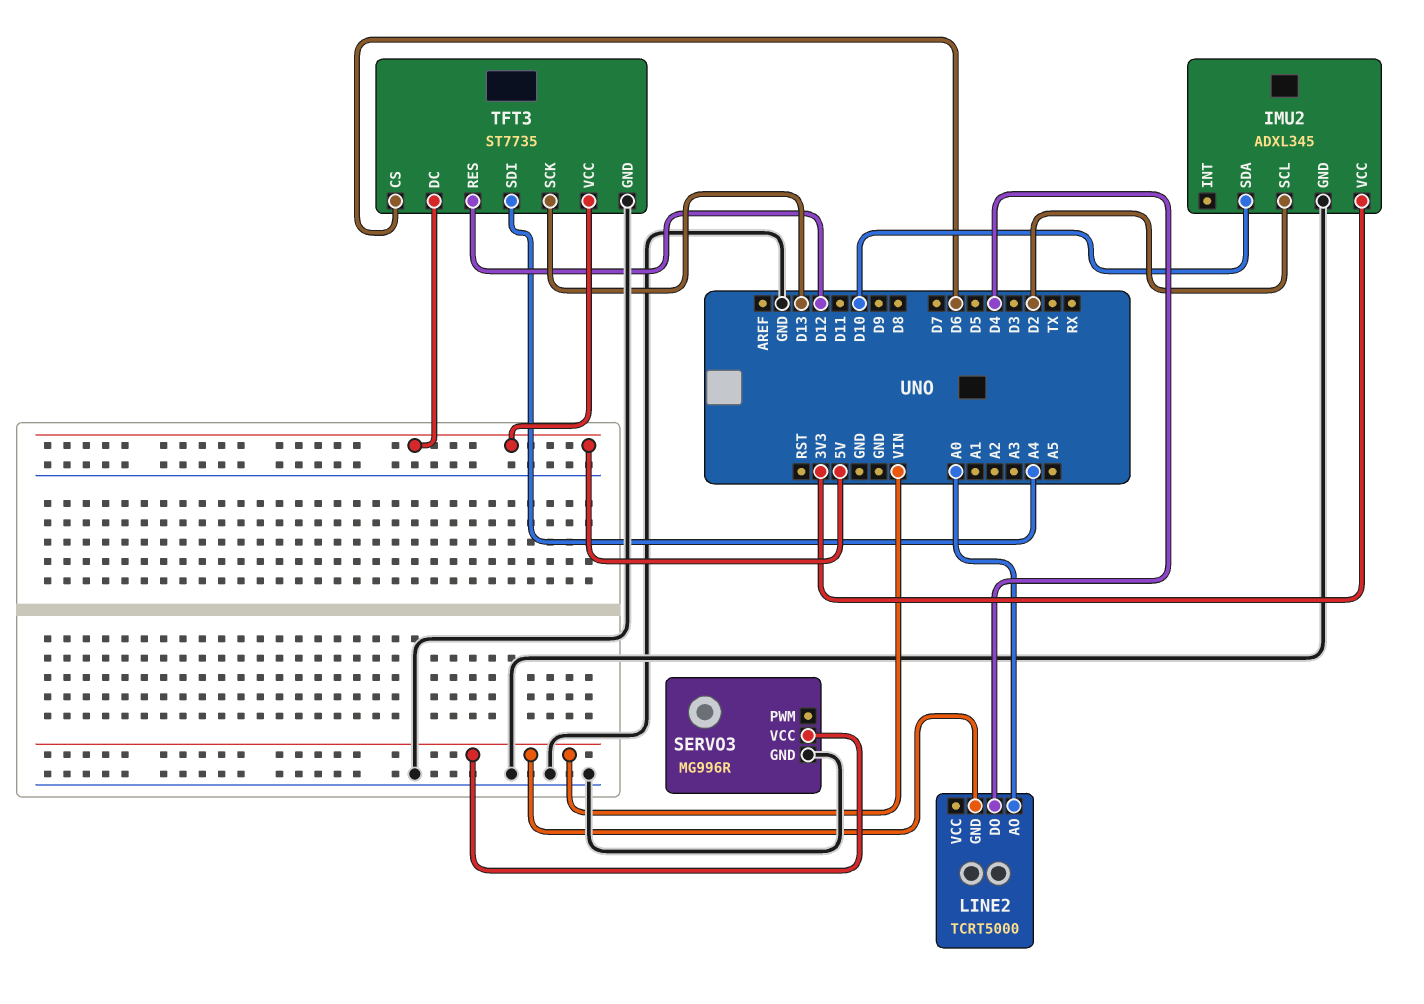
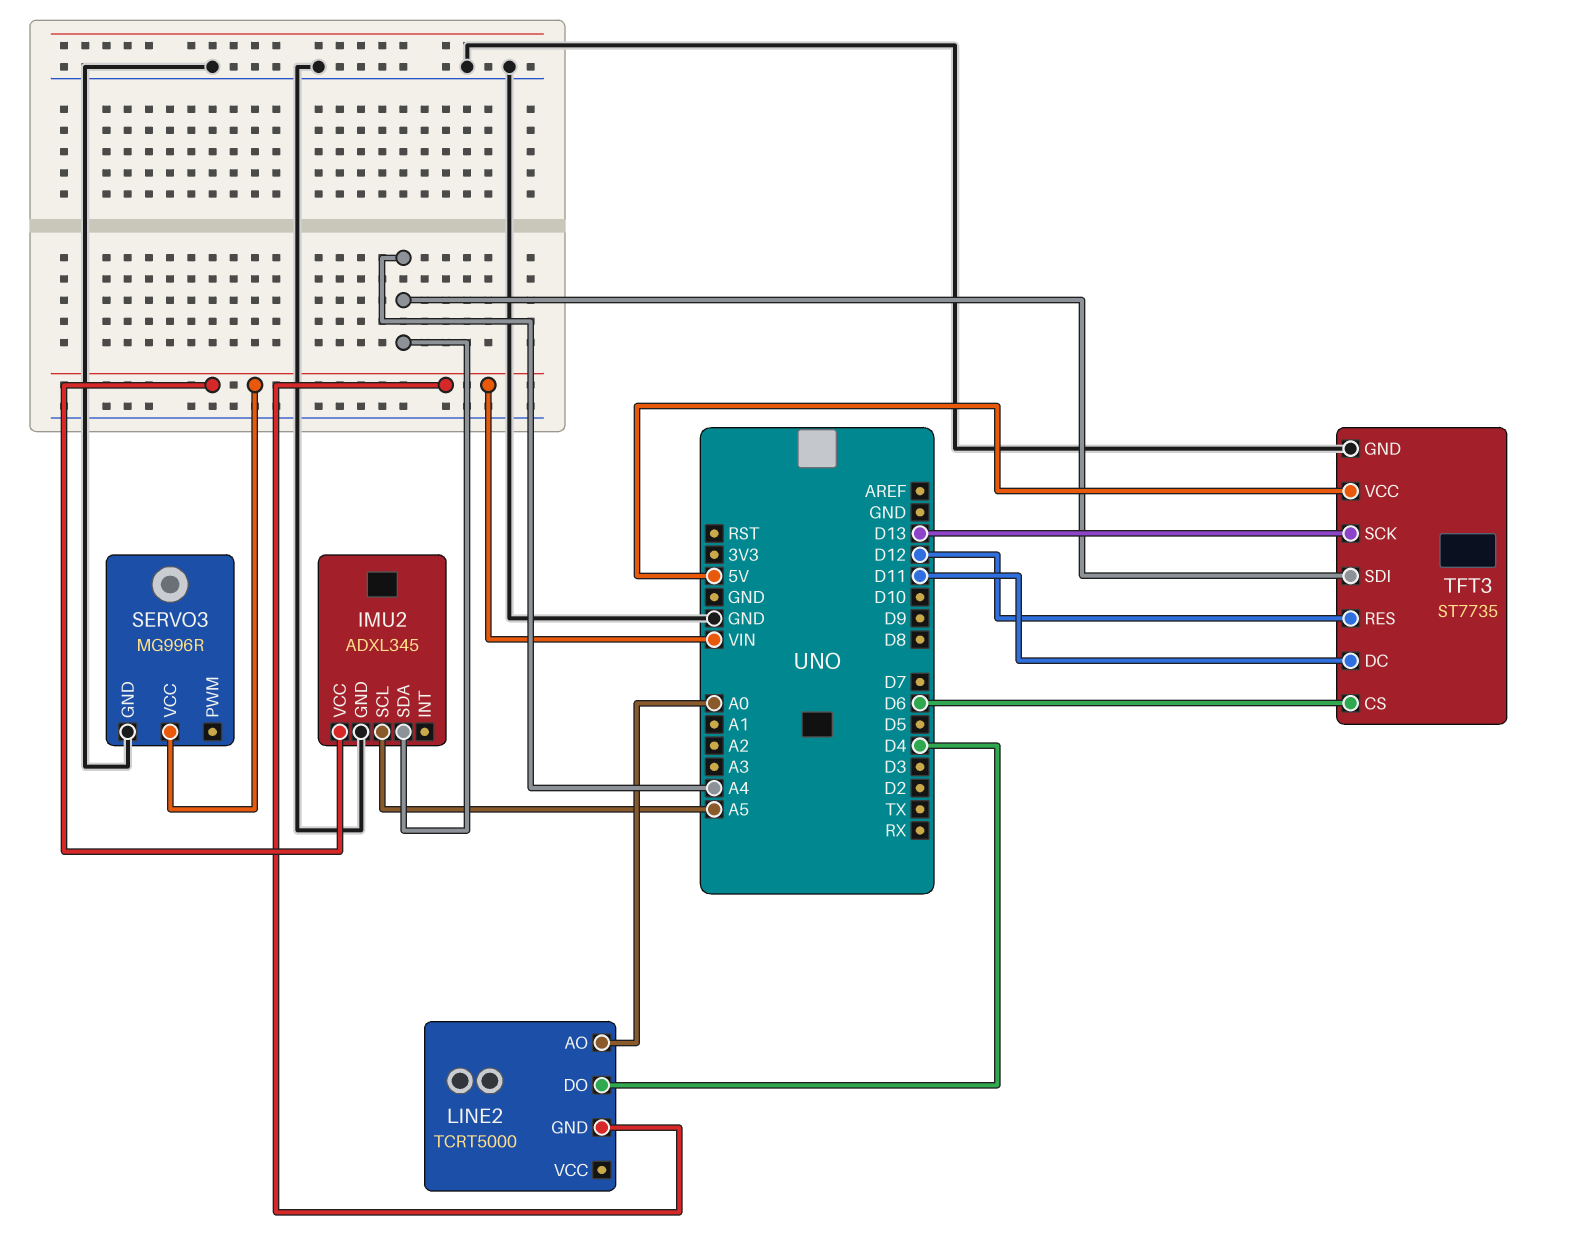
IMU2 pin SCL: D2 -> A5
IMU2 pin SDA: D10 -> A4
IMU2 pin VCC: 3V3 -> VIN
TFT3 pin DC: 5V -> D11

